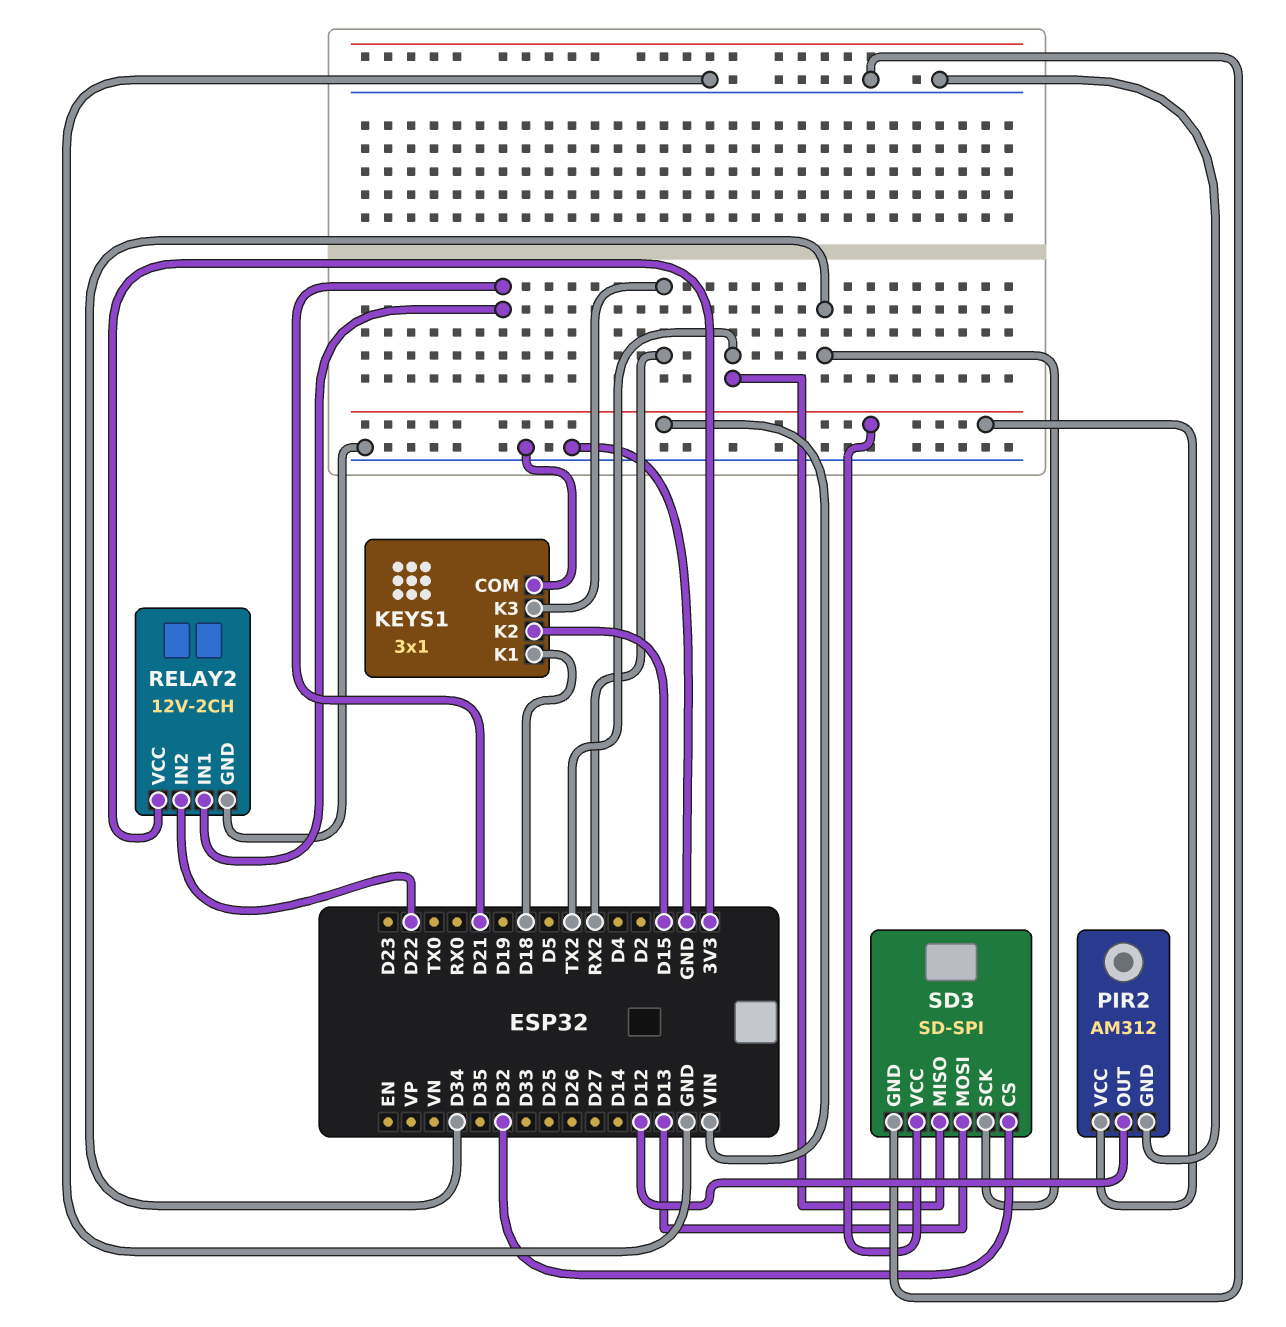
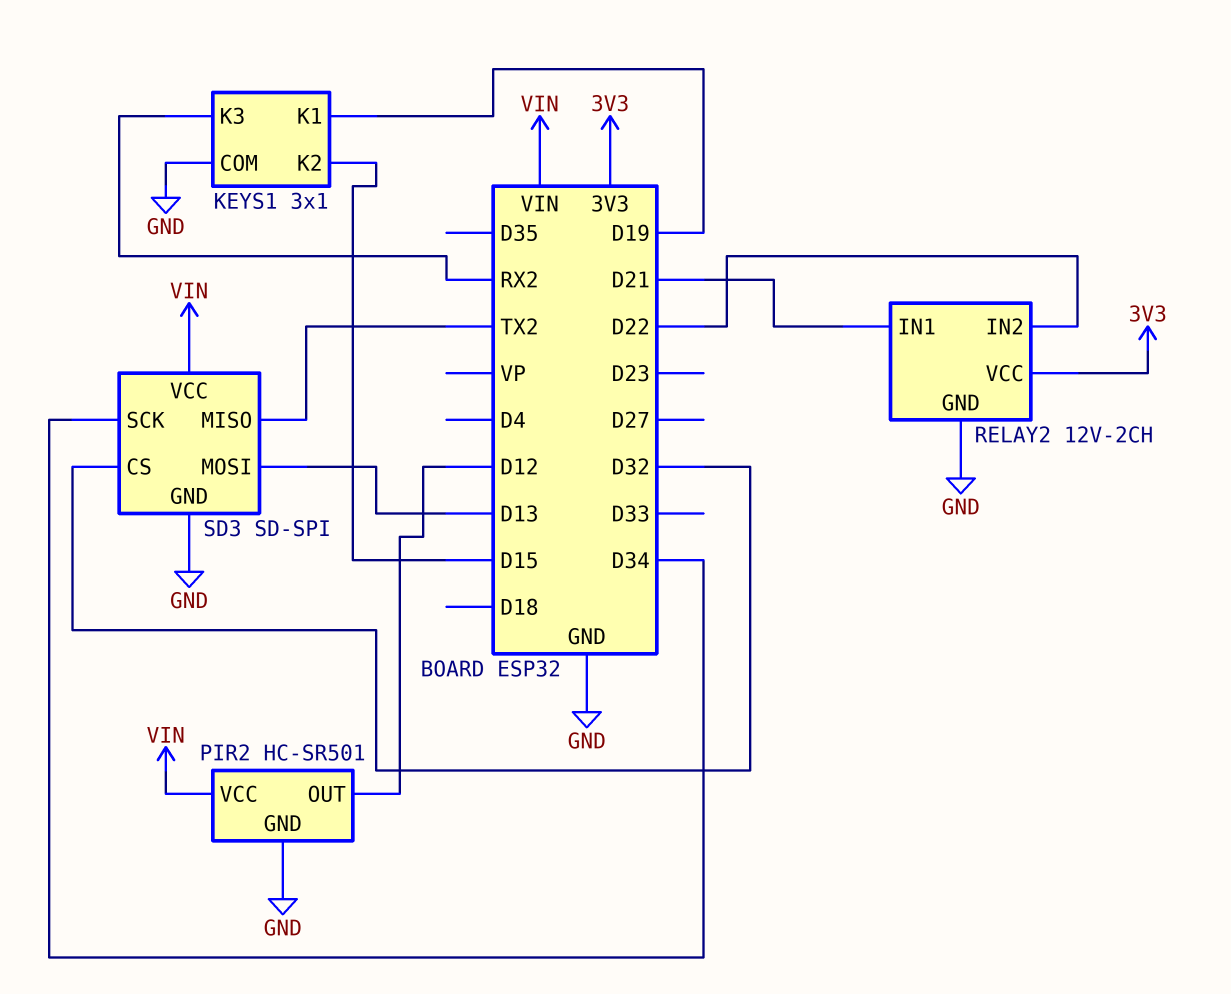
KEYS1 pin K1: D18 -> D19
PIR2: AM312 -> HC-SR501

